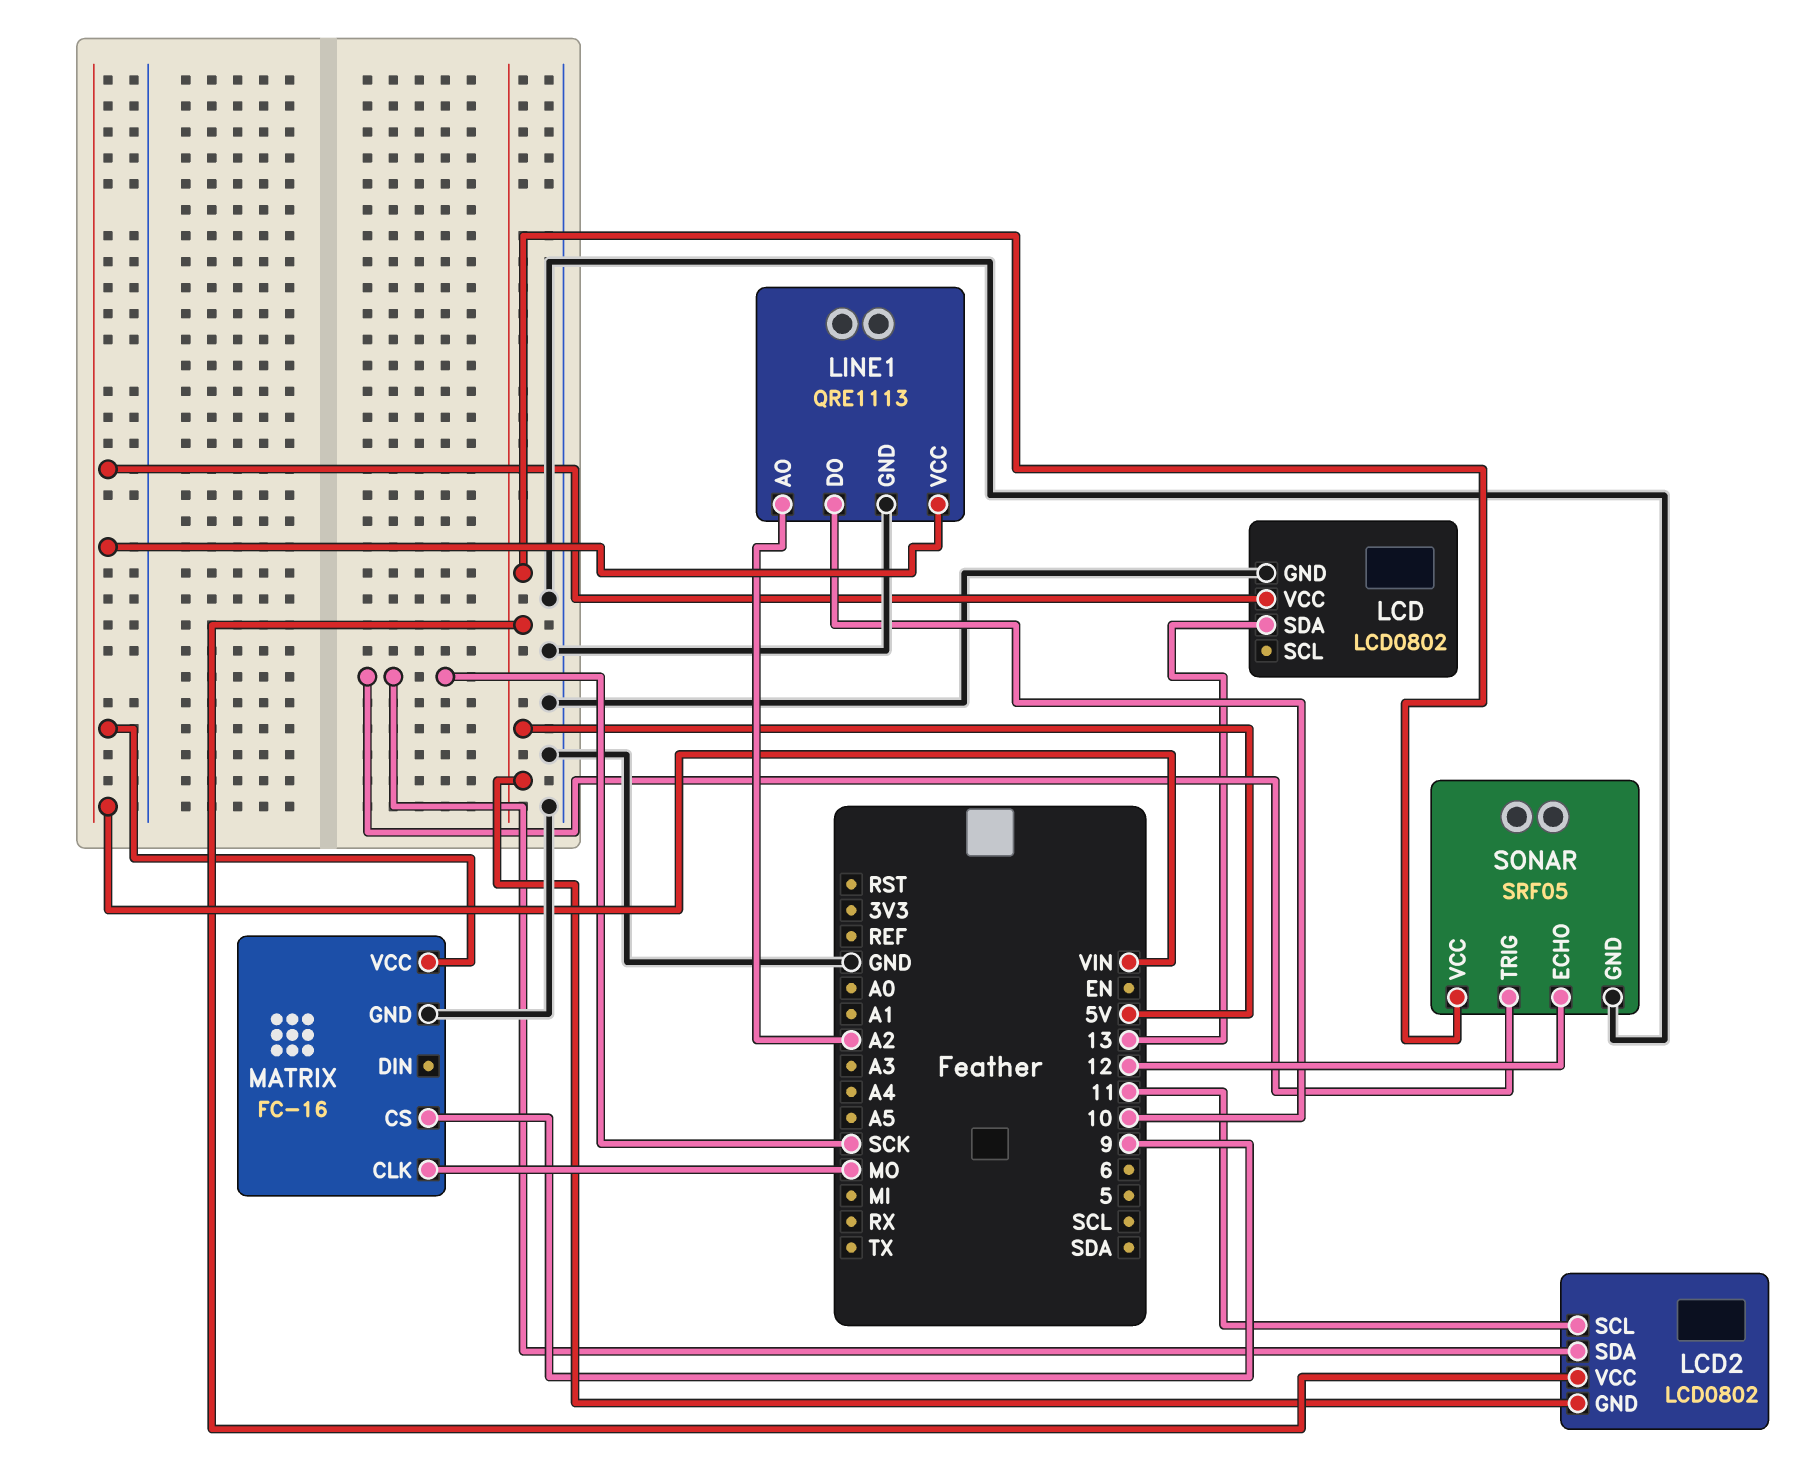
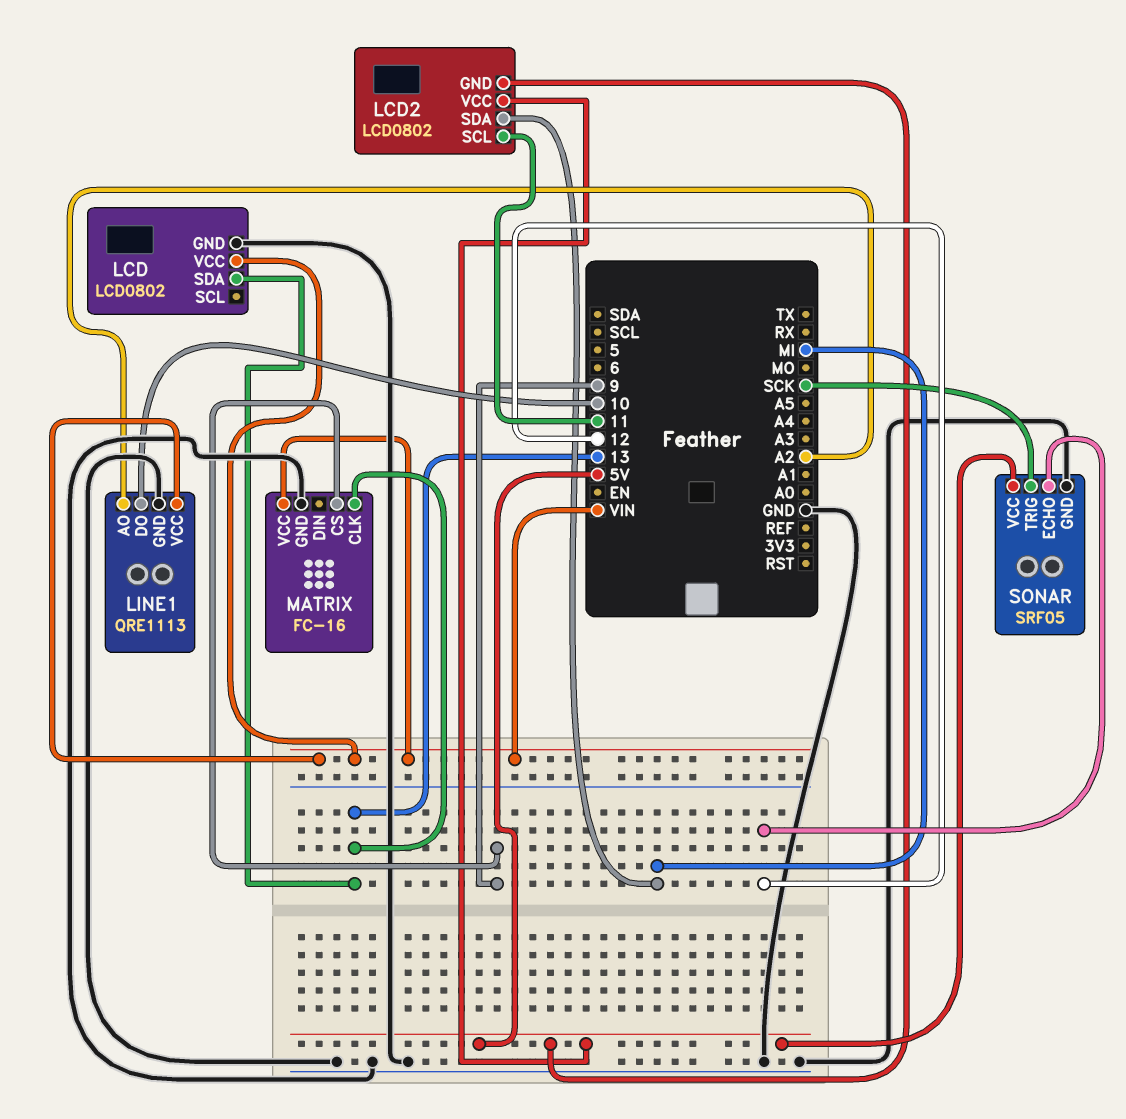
LCD2 pin SDA: SCK -> MI
MATRIX pin CLK: MO -> 13

